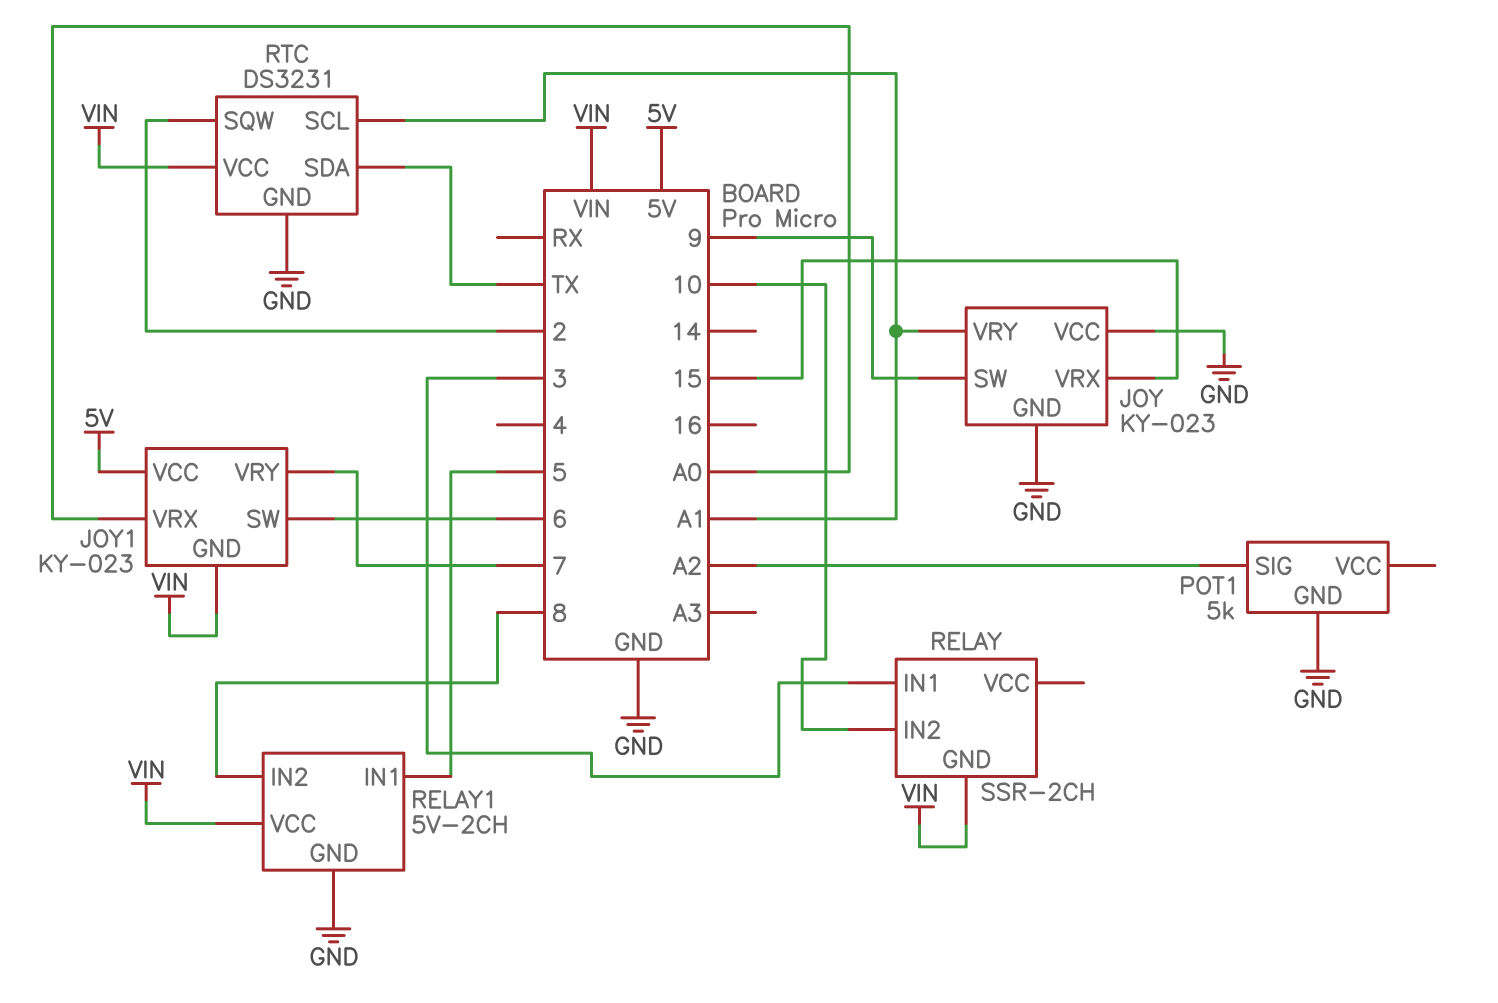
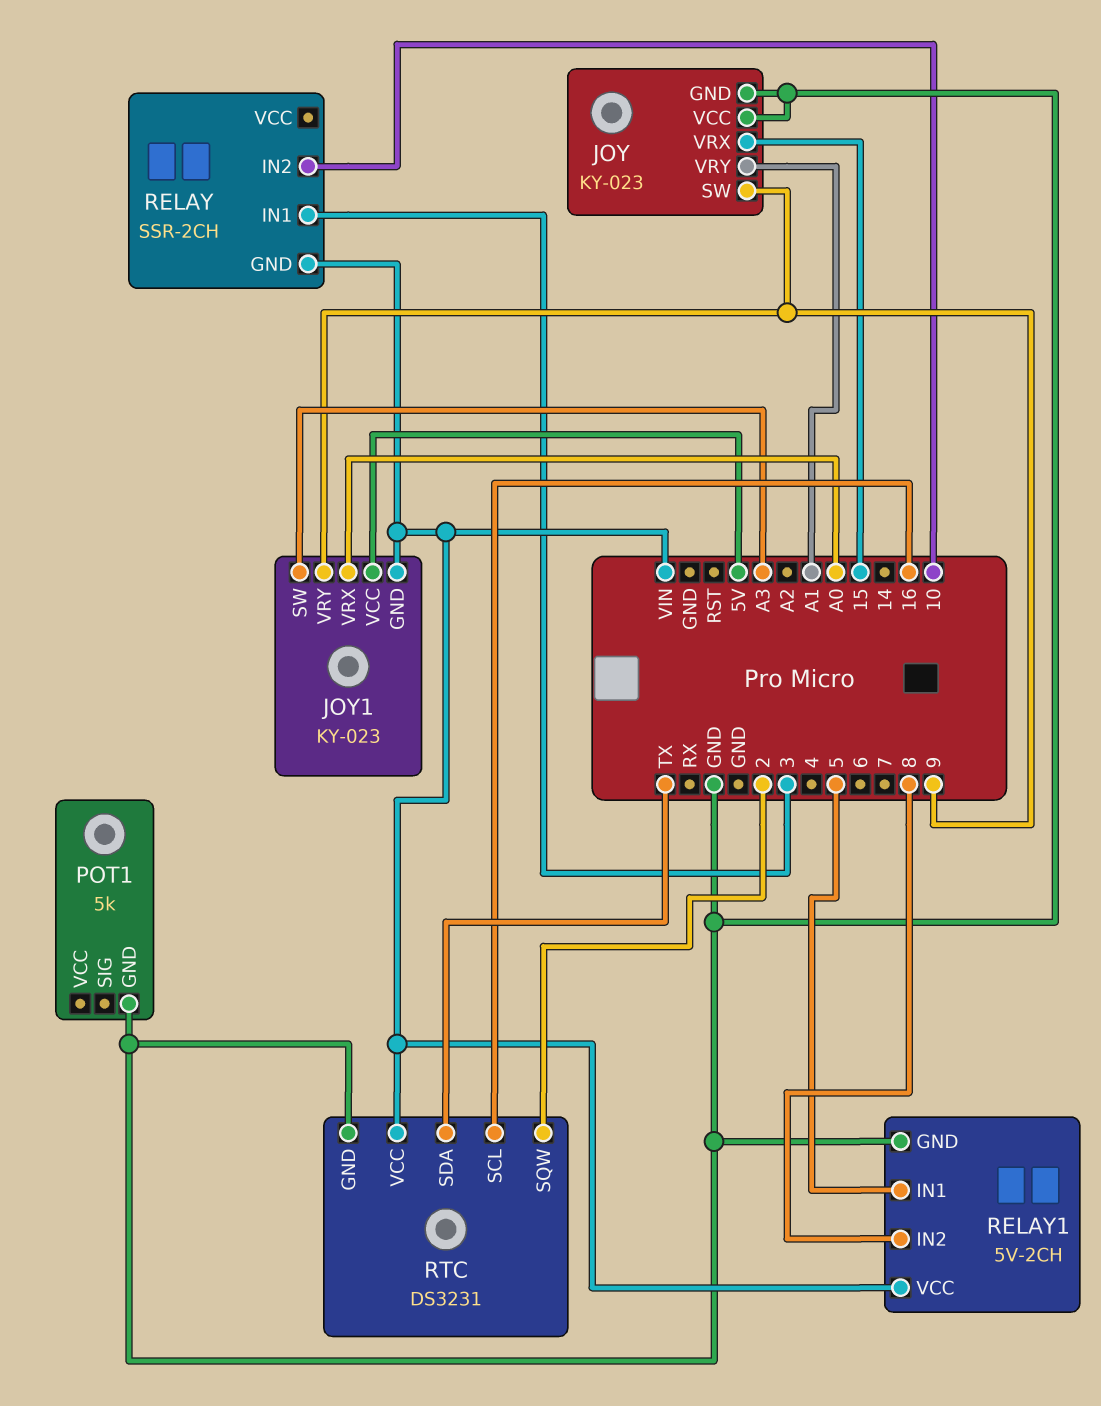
JOY1 pin SW: 6 -> A3
JOY1 pin VRY: 7 -> 9
POT1 pin SIG: A2 -> none
RTC pin SCL: A1 -> 16

